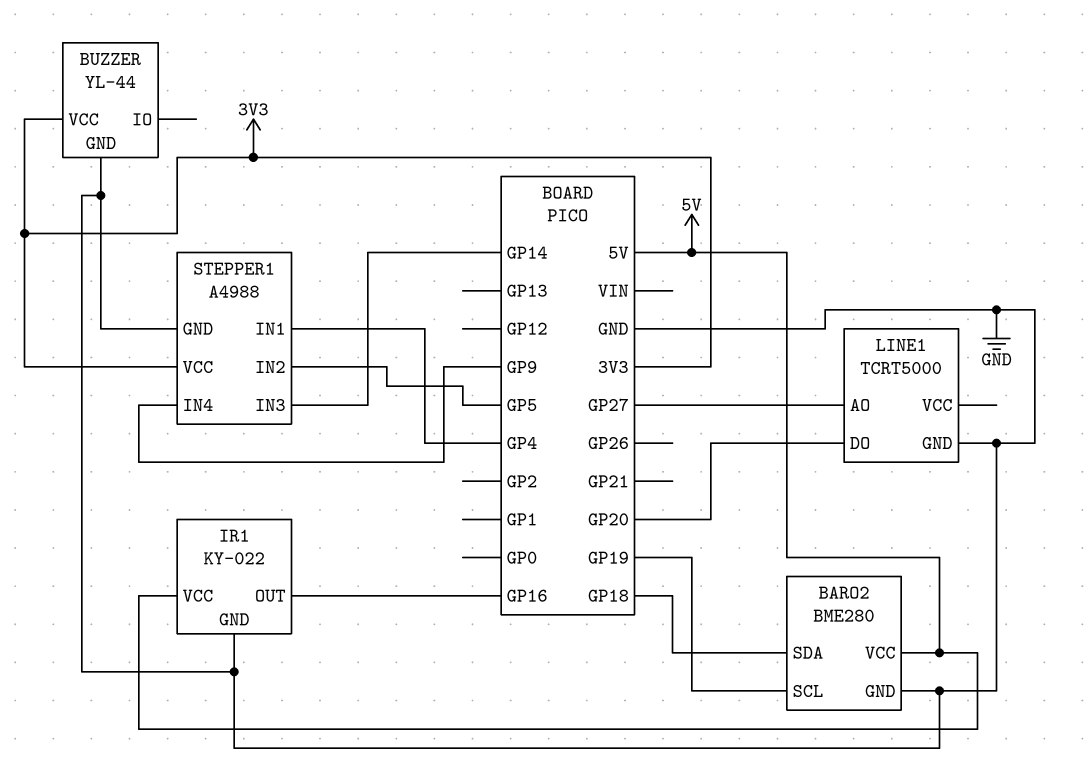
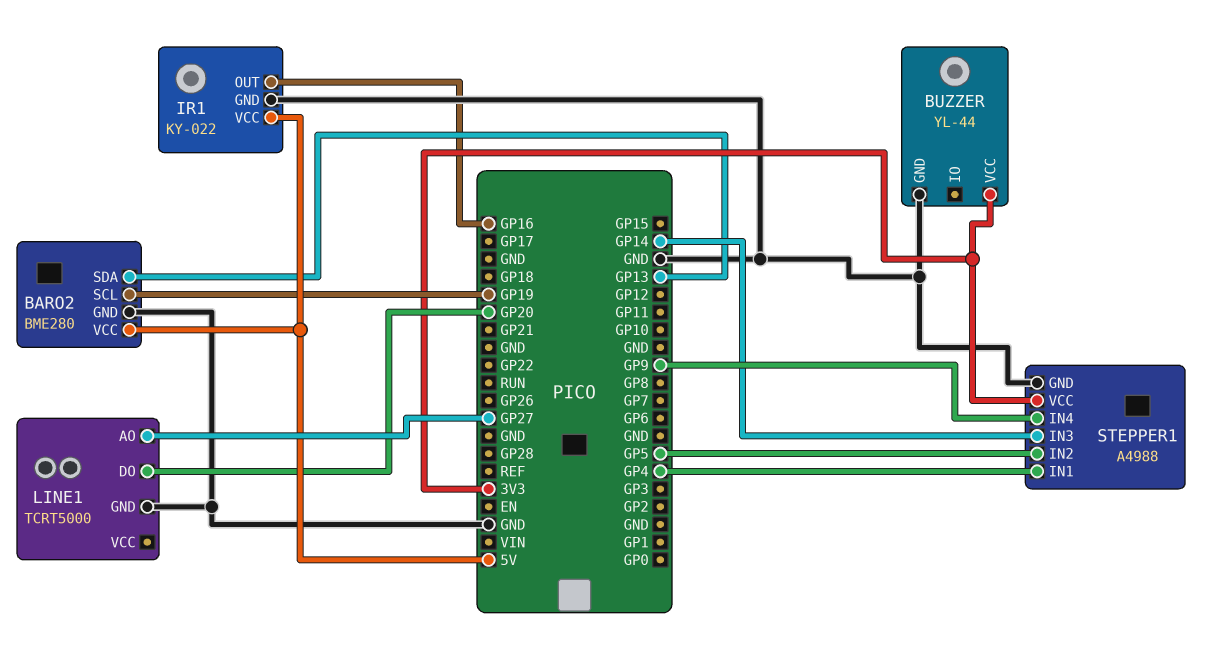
BARO2 pin SDA: GP18 -> GP13

